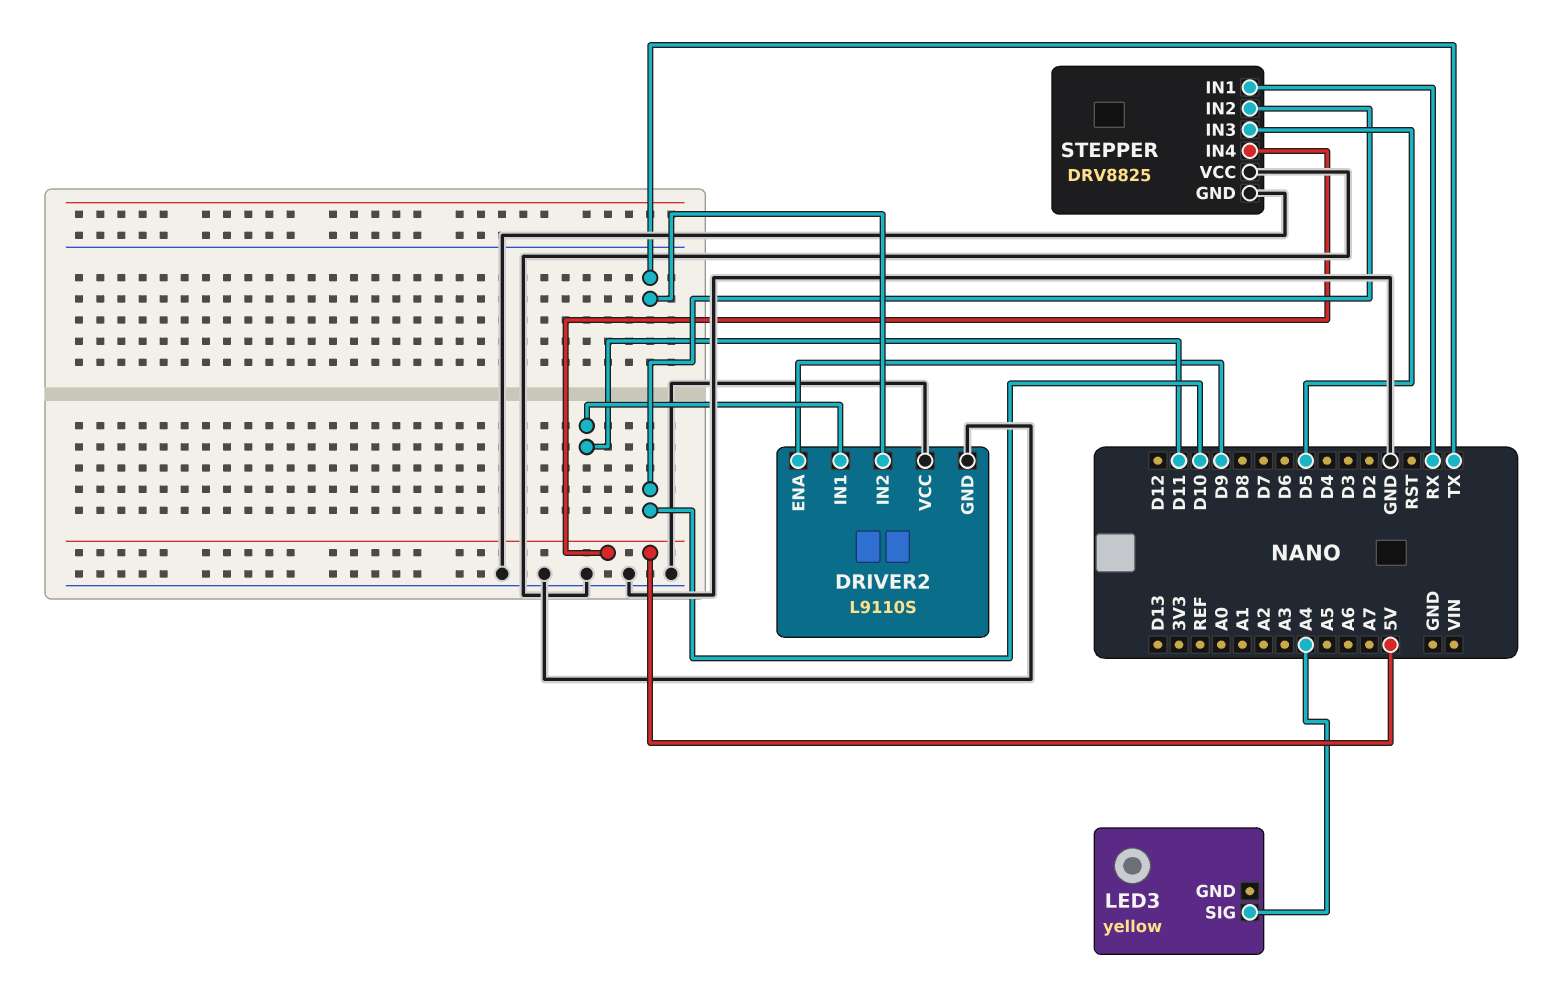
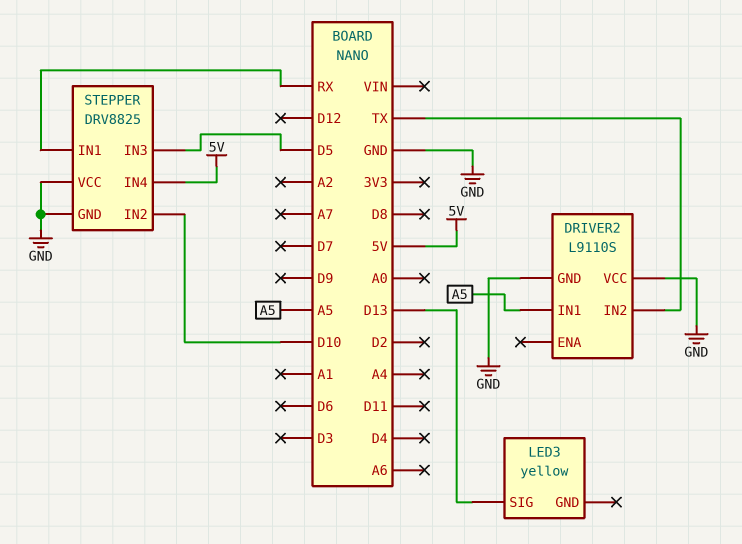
DRIVER2 pin ENA: D9 -> none
DRIVER2 pin IN1: D11 -> A5
LED3 pin SIG: A4 -> D13

